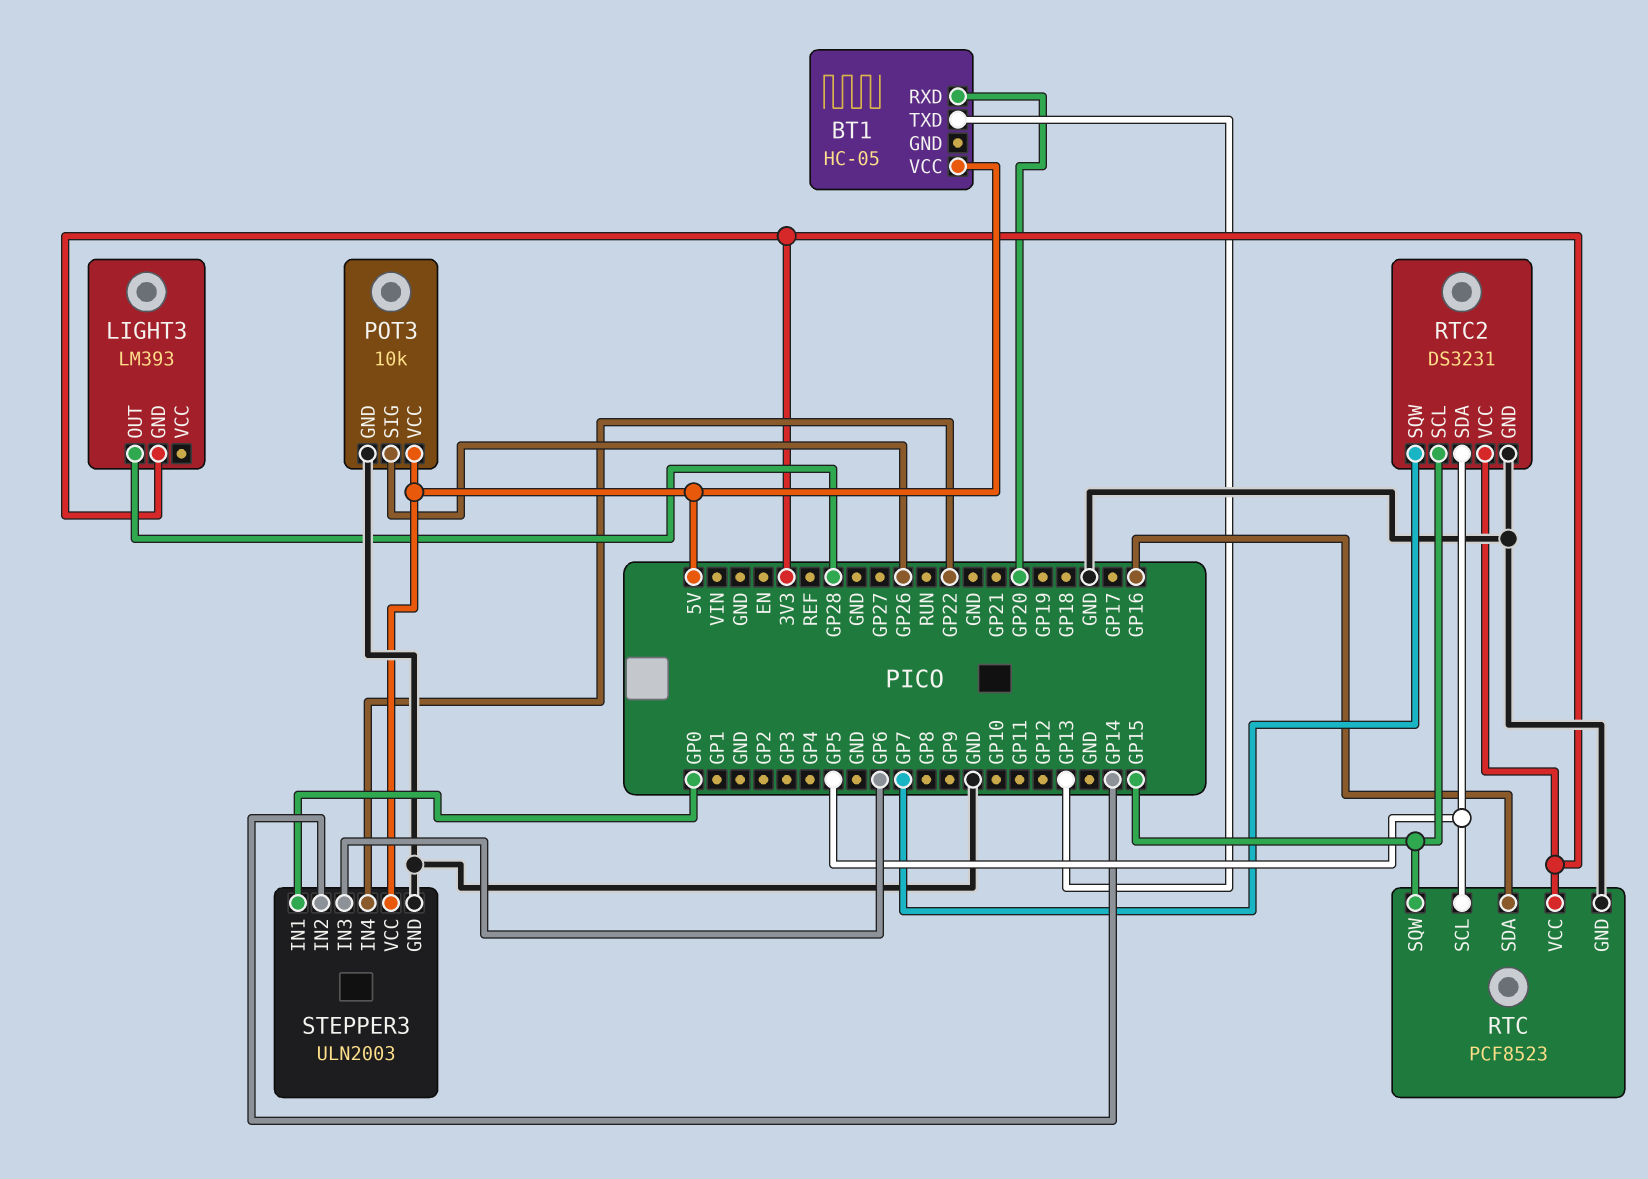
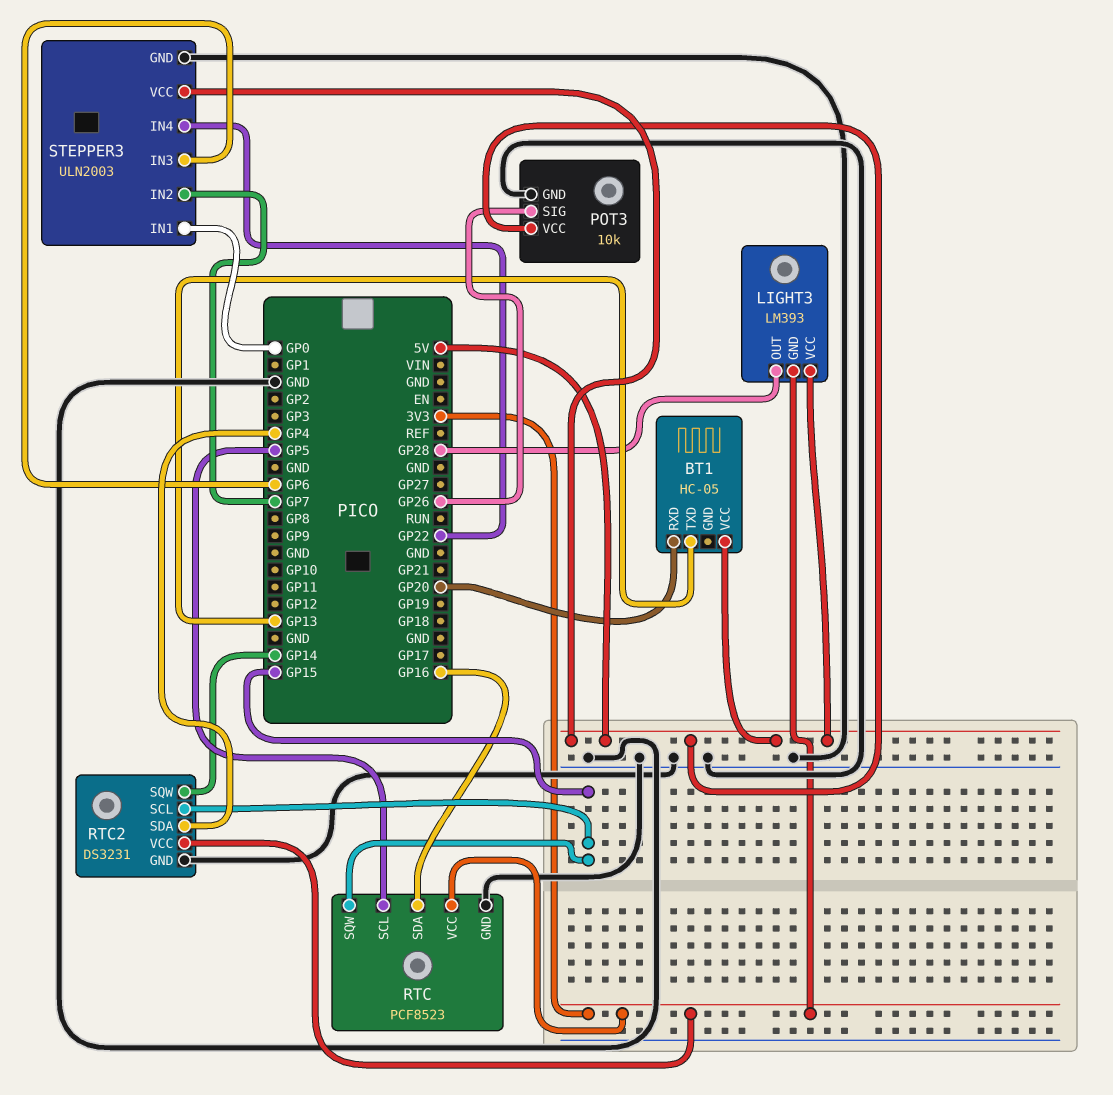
LIGHT3 pin VCC: none -> 5V
RTC2 pin SDA: GP5 -> GP4
RTC2 pin SQW: GP7 -> GP14
STEPPER3 pin IN2: GP14 -> GP7

